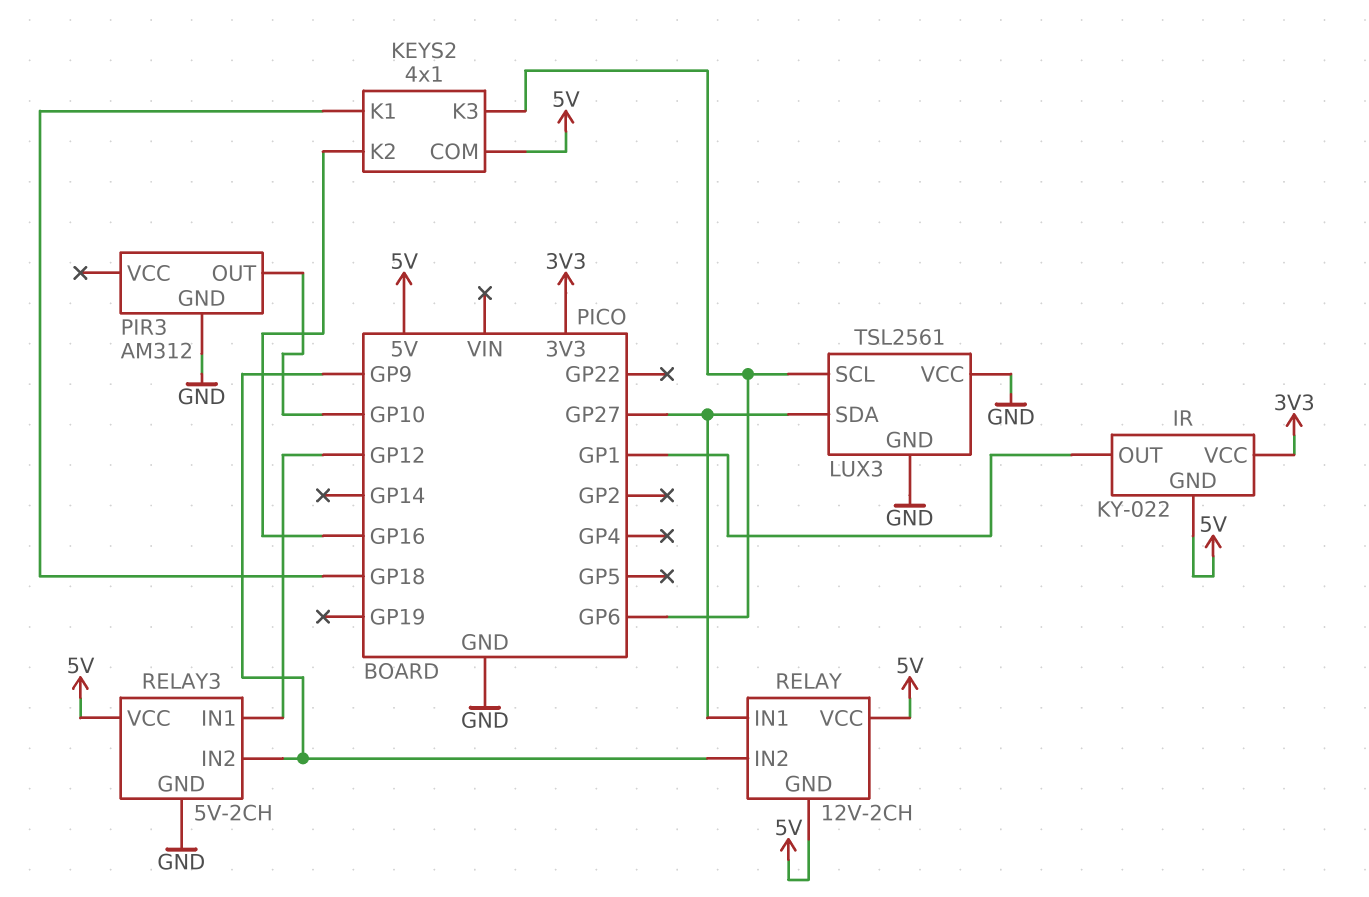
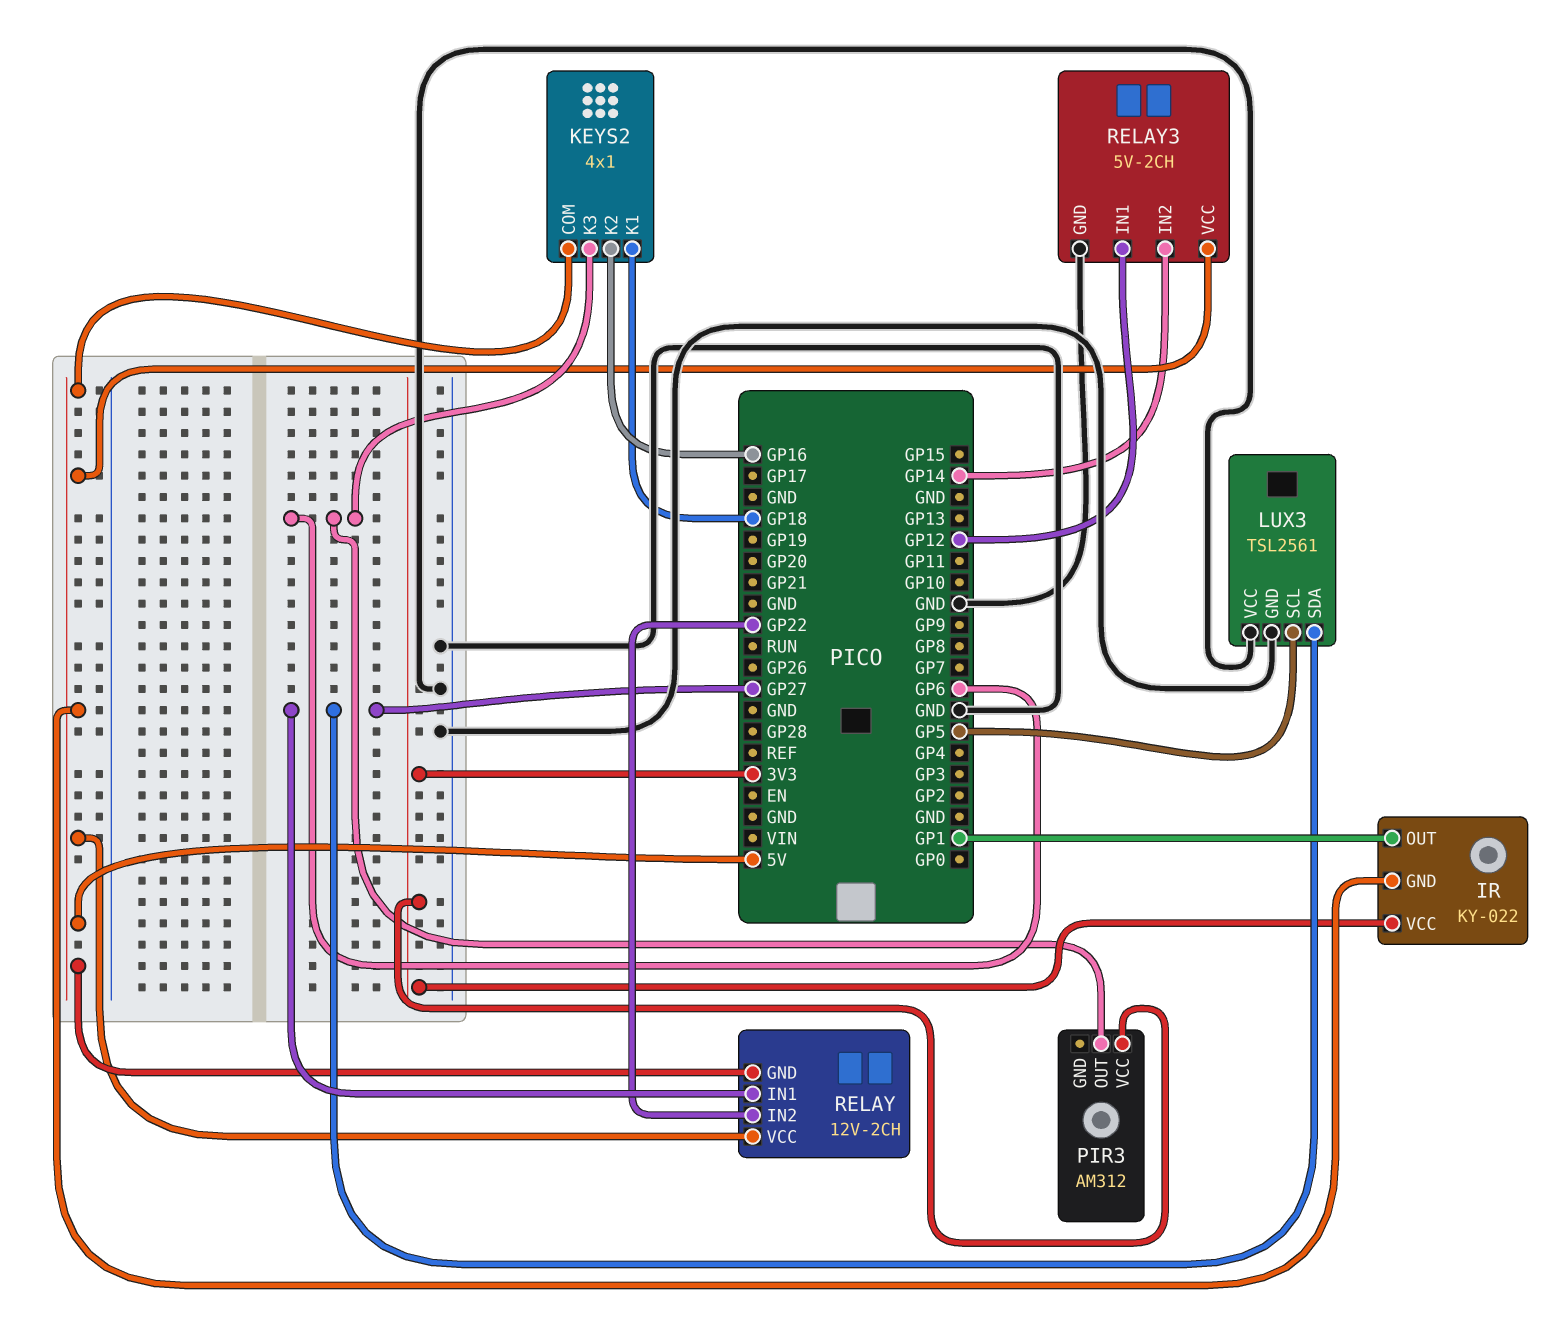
LUX3 pin SCL: GP6 -> GP5
PIR3 pin GND: GND -> none
PIR3 pin OUT: GP10 -> GP6
PIR3 pin VCC: none -> 3V3
RELAY pin IN2: GP9 -> GP22
RELAY3 pin IN2: GP9 -> GP14

